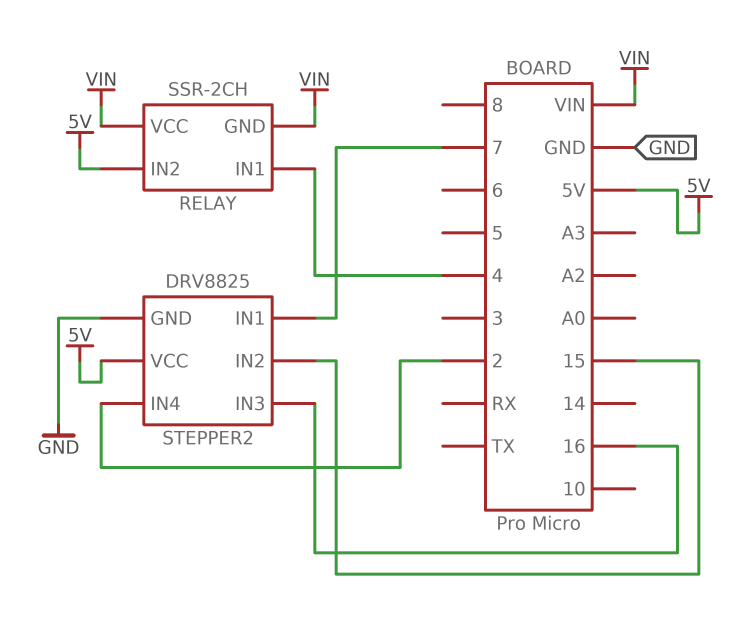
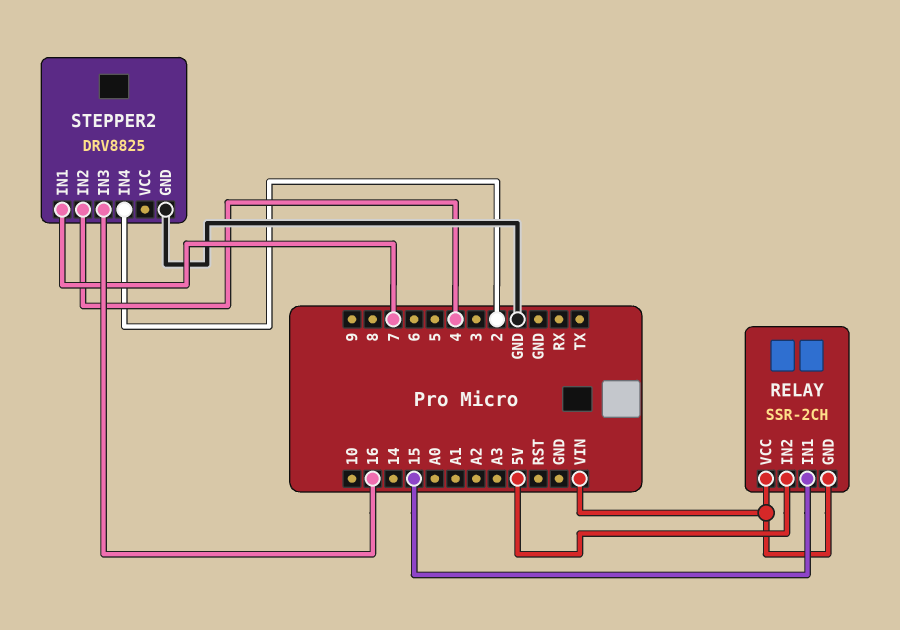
RELAY pin IN1: 4 -> 15
STEPPER2 pin IN2: 15 -> 4
STEPPER2 pin VCC: 5V -> none

